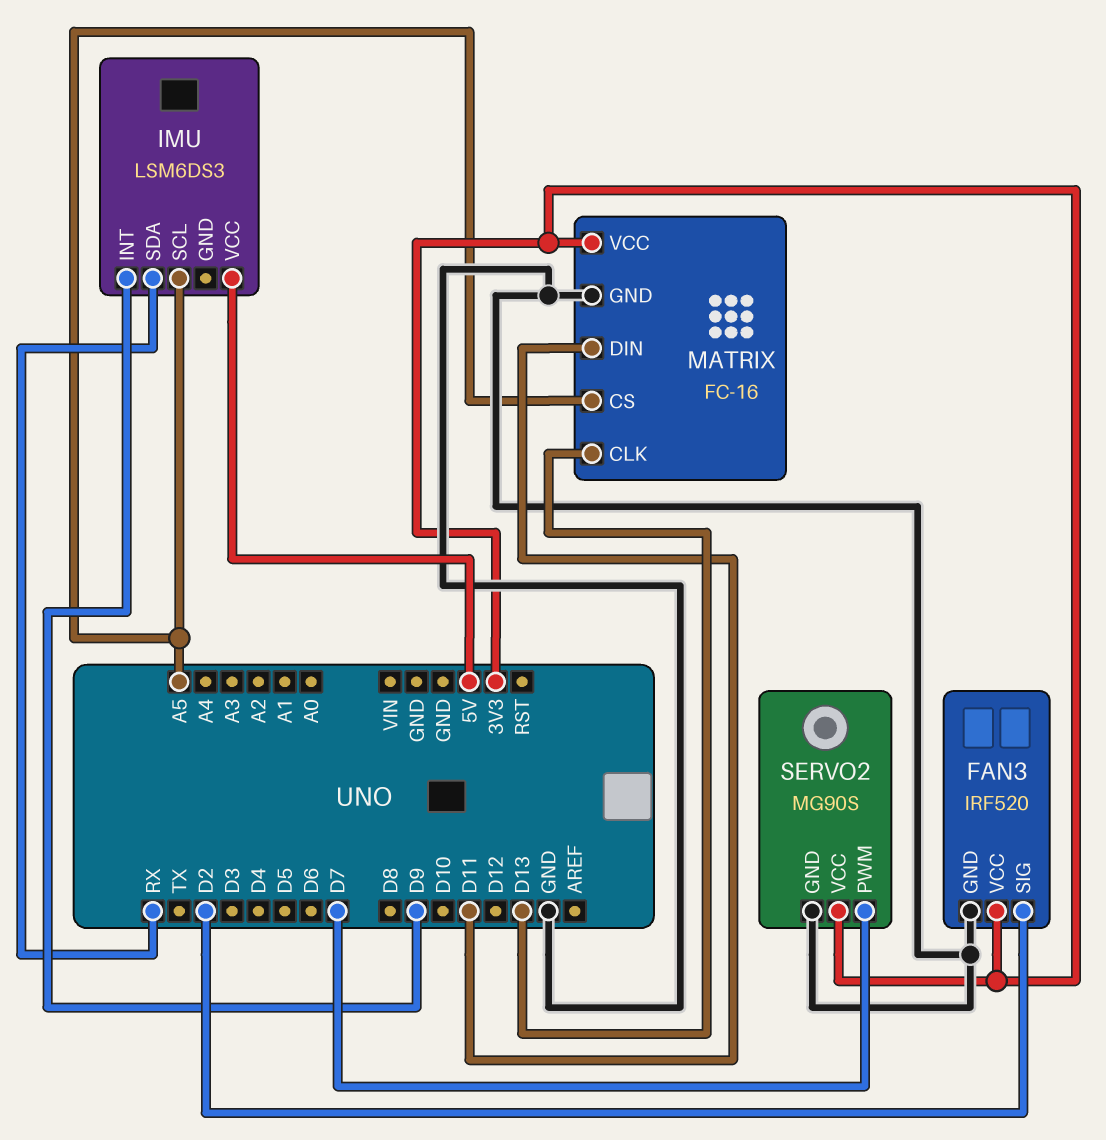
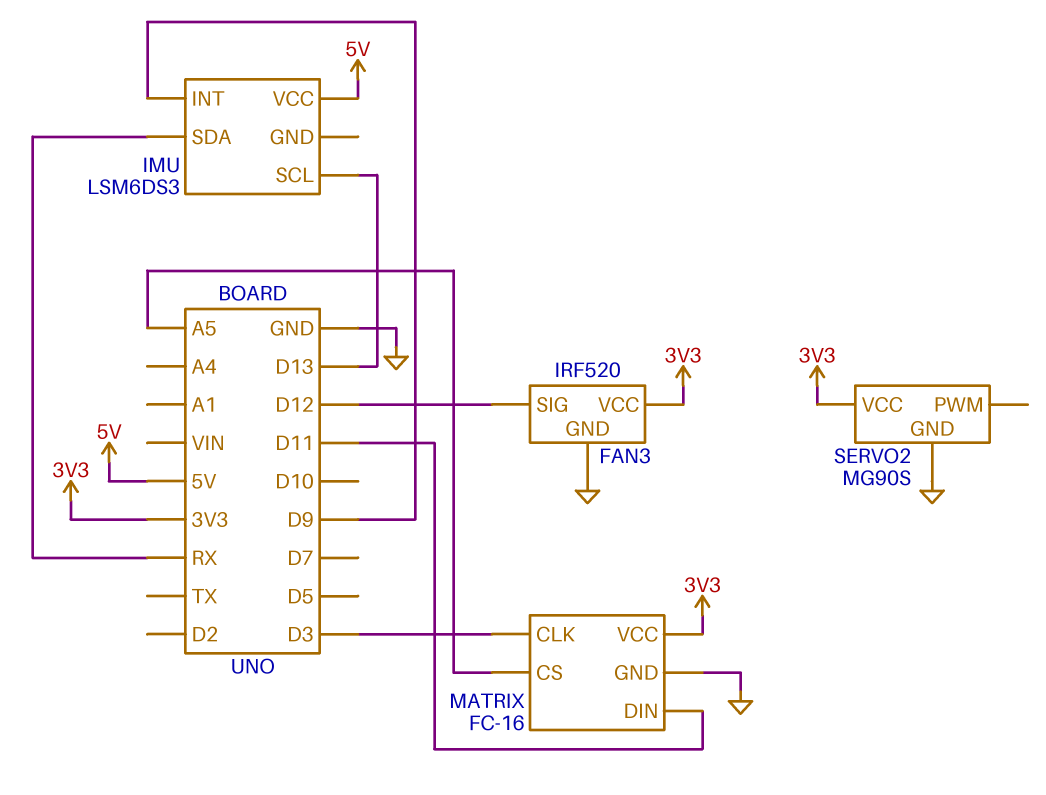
FAN3 pin SIG: D2 -> D12
IMU pin SCL: A5 -> D13
MATRIX pin CLK: D13 -> D3
SERVO2 pin PWM: D7 -> none

